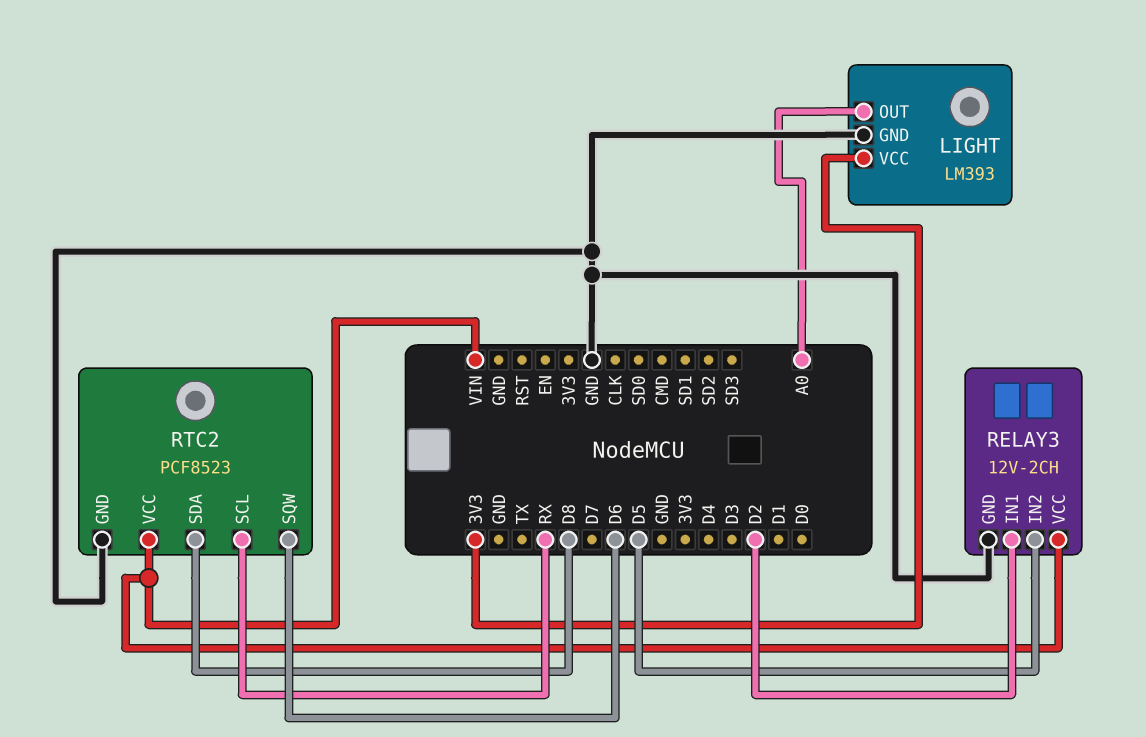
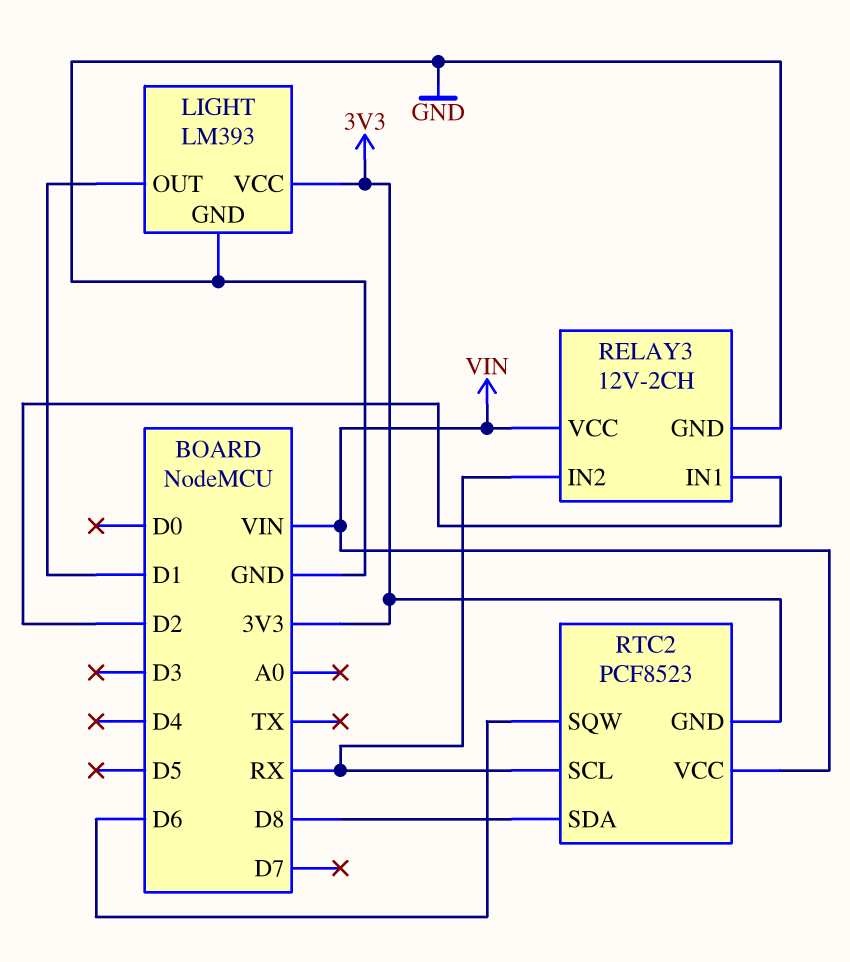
LIGHT pin OUT: A0 -> D1
RELAY3 pin IN2: D5 -> RX
RTC2 pin GND: GND -> 3V3

